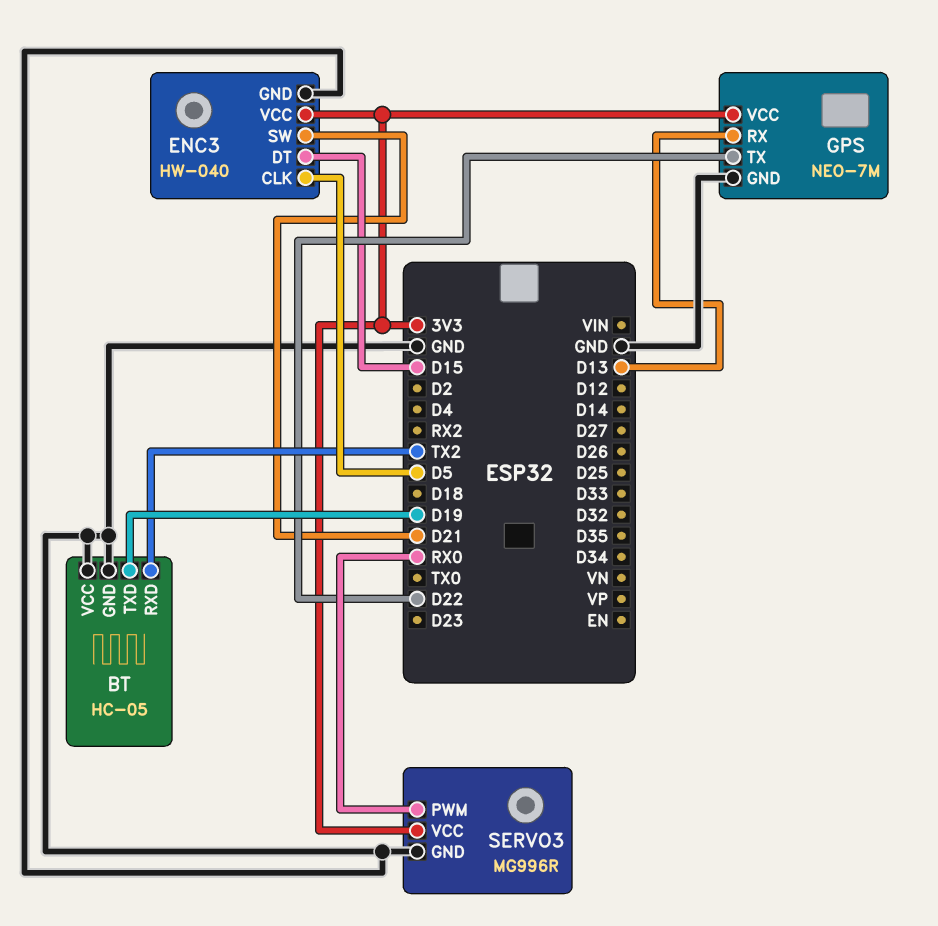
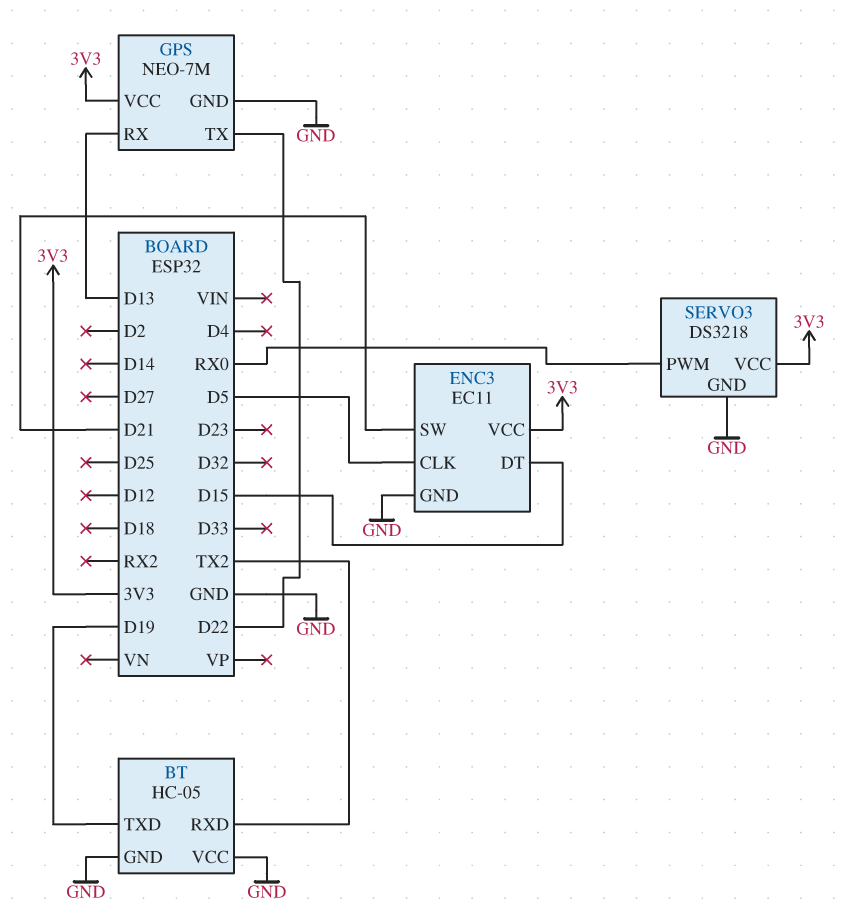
ENC3: HW-040 -> EC11
SERVO3: MG996R -> DS3218

